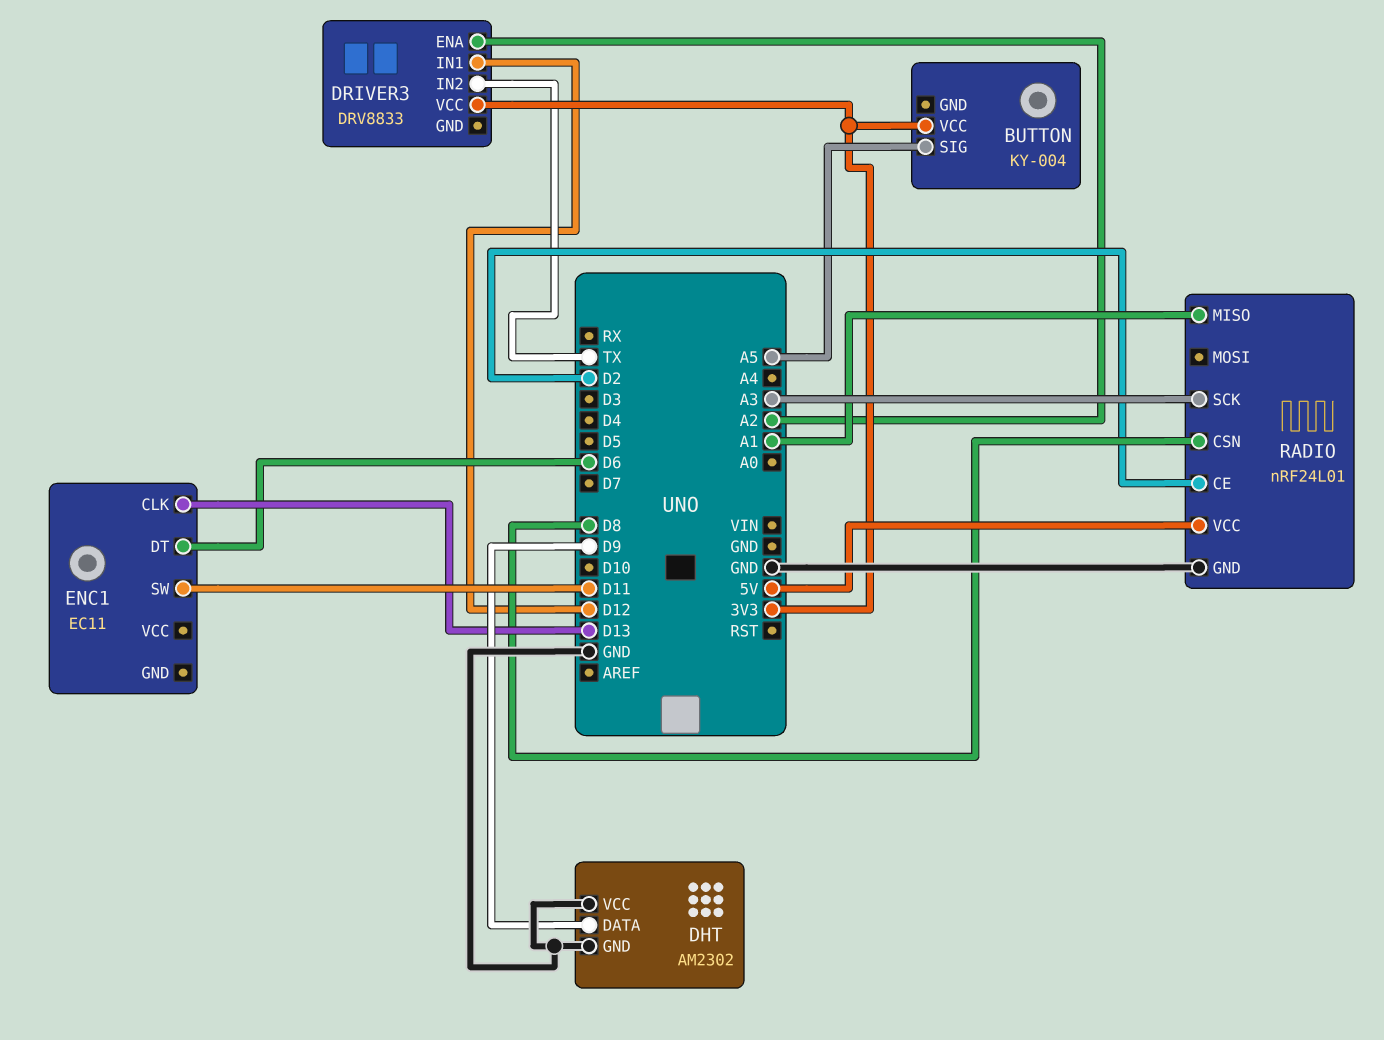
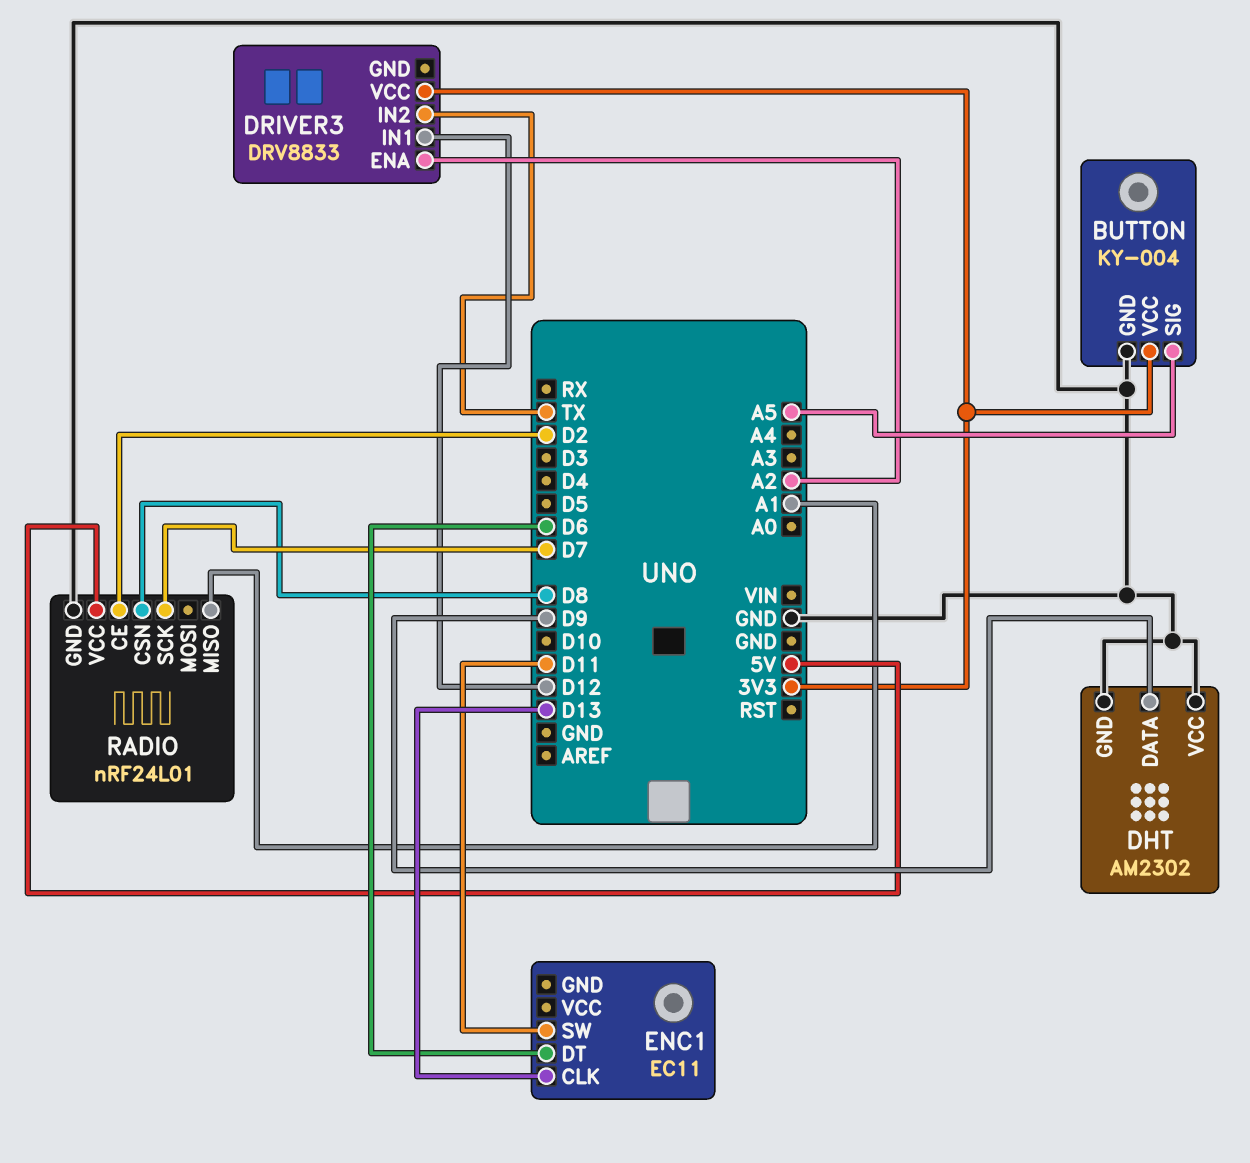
BUTTON pin GND: none -> GND
RADIO pin SCK: A3 -> D7

